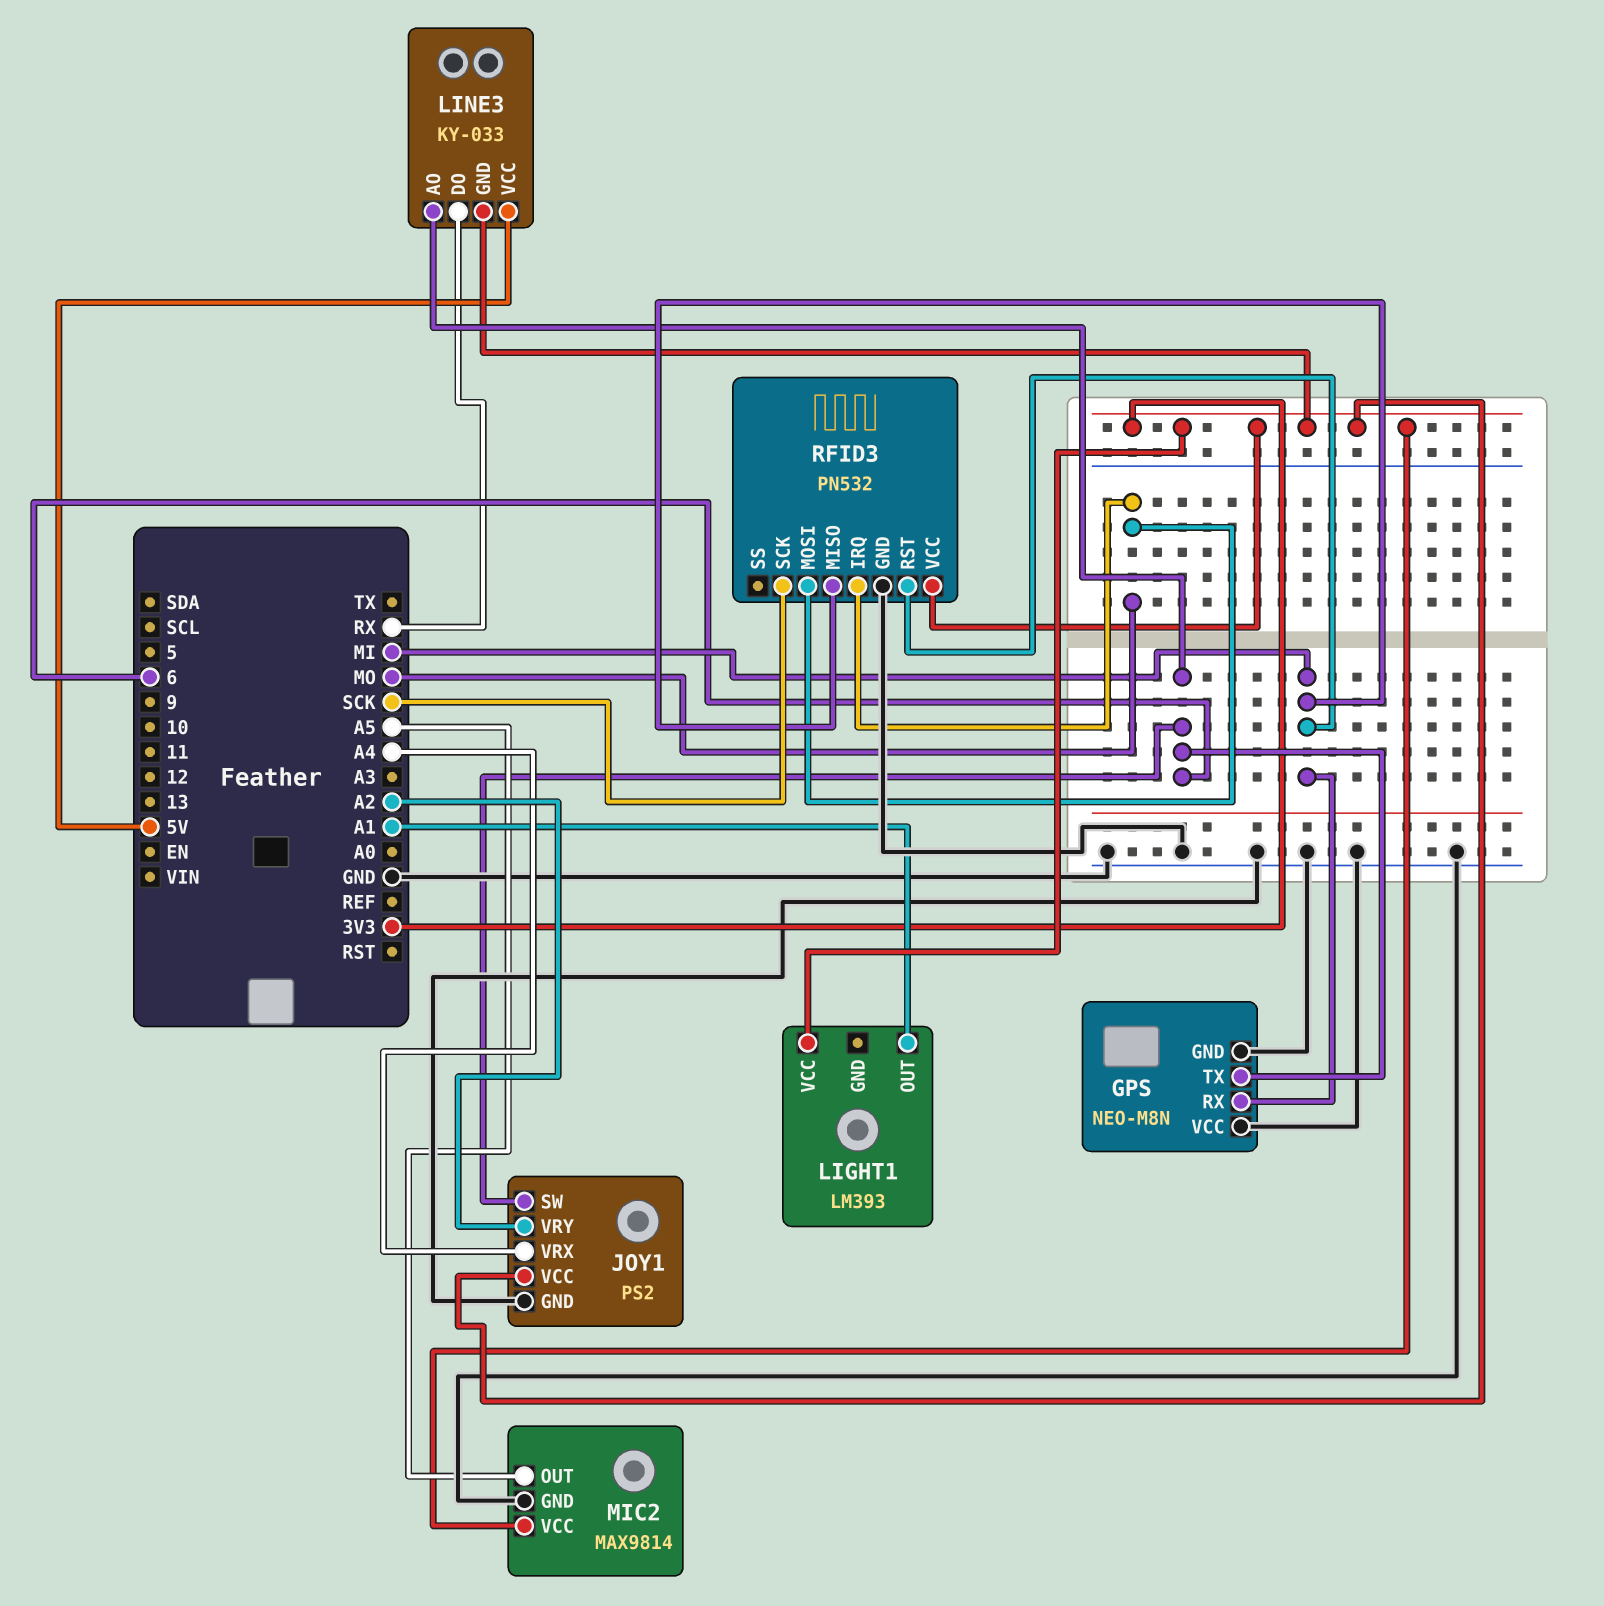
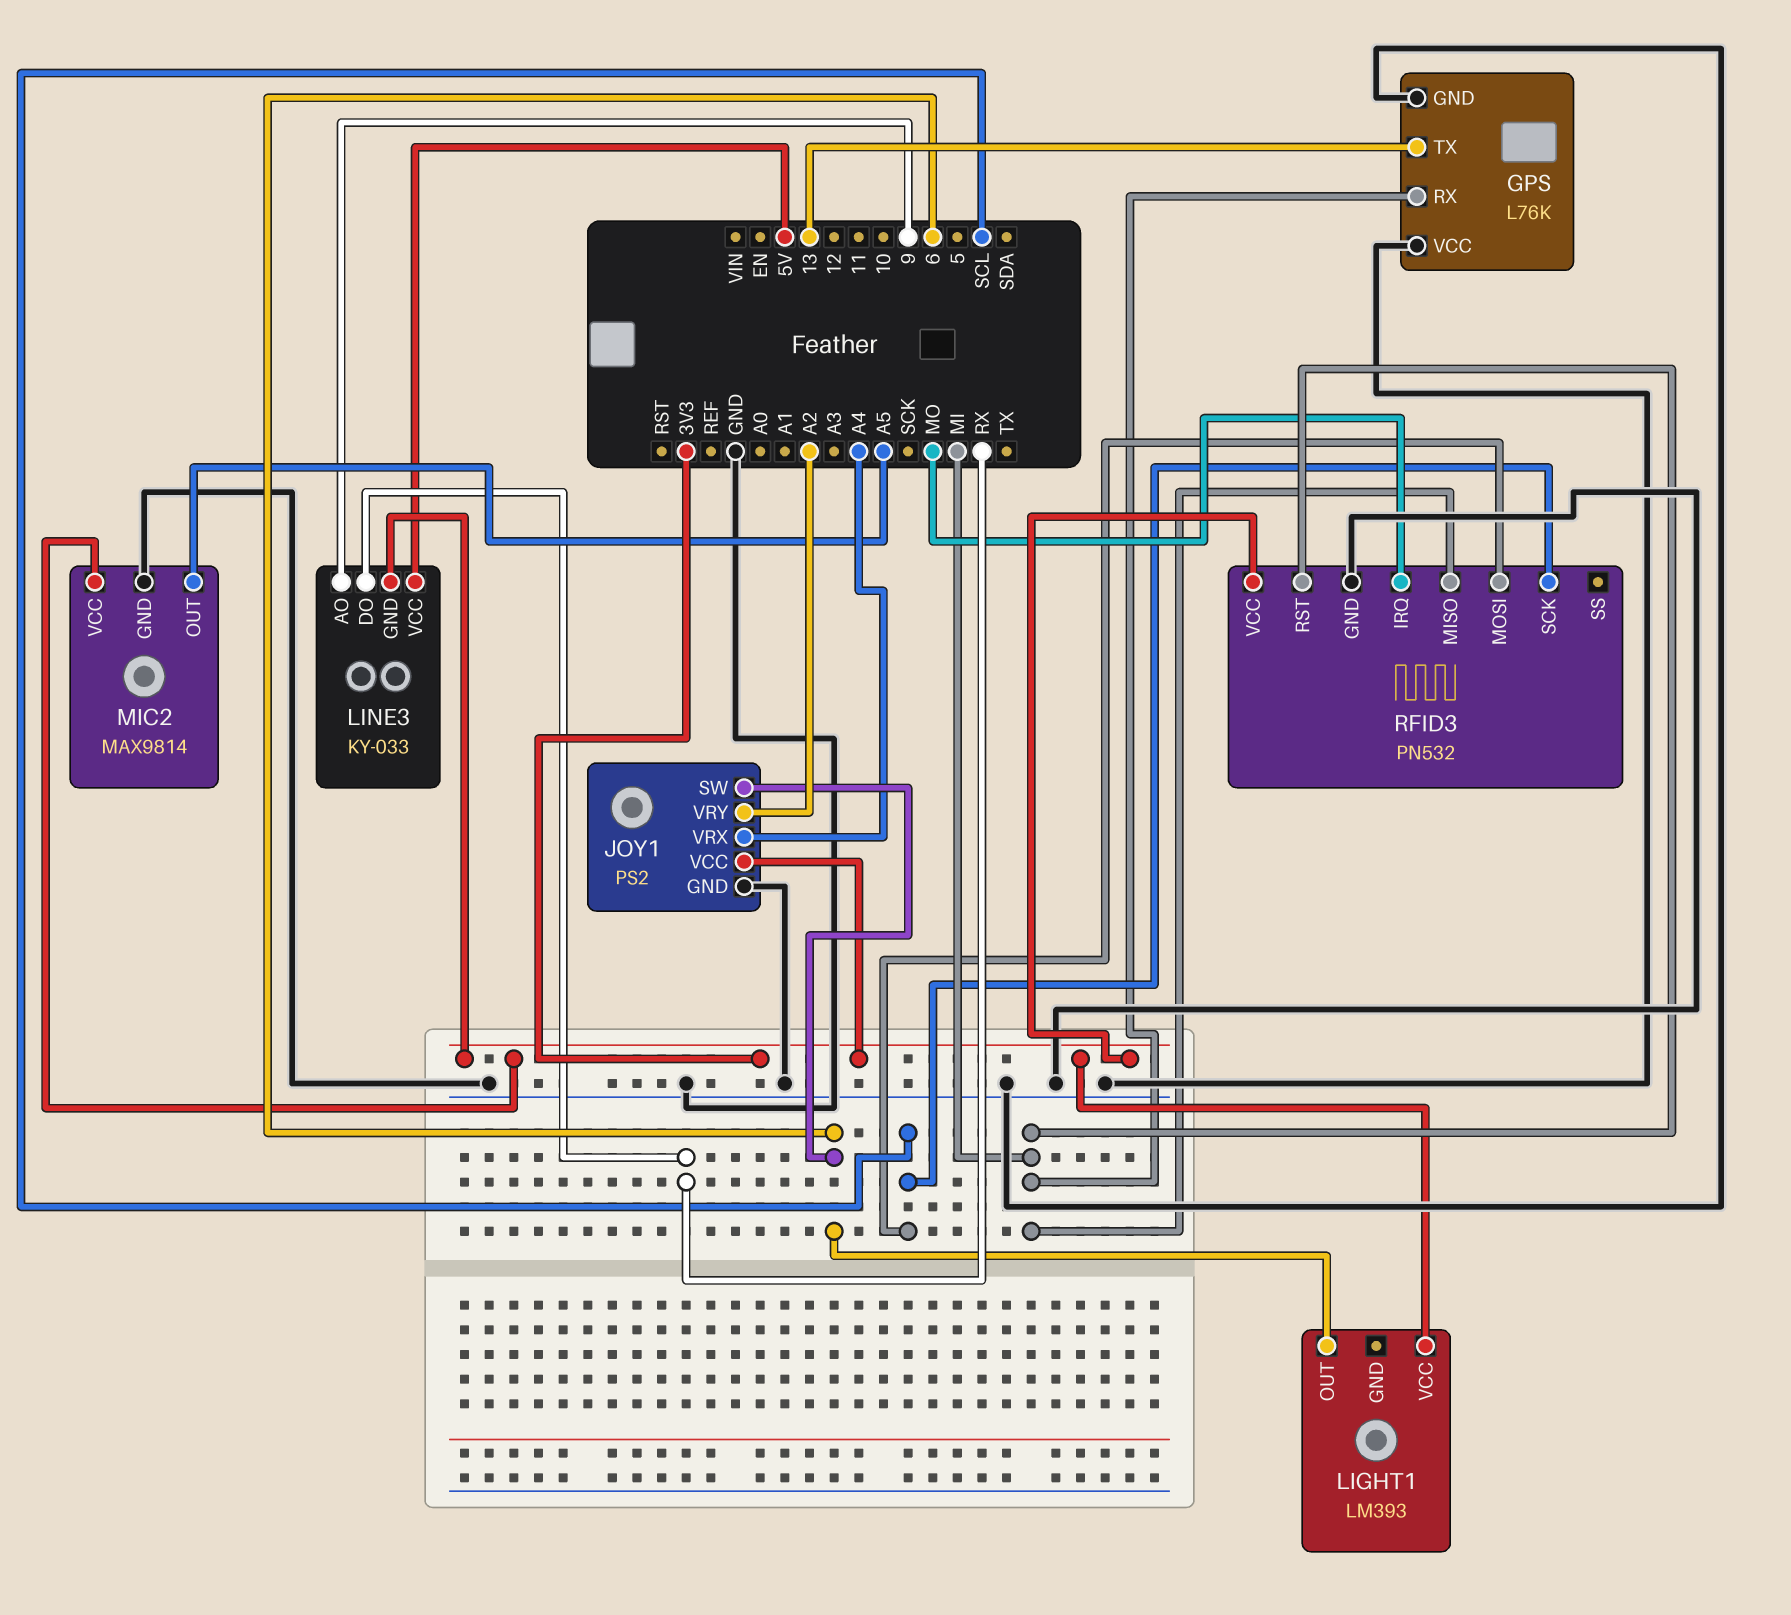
GPS: NEO-M8N -> L76K
GPS pin TX: 6 -> 13
LIGHT1 pin OUT: A1 -> 6
LINE3 pin AO: 6 -> 9
RFID3 pin MOSI: MO -> SCL
RFID3 pin SCK: SCK -> SCL

